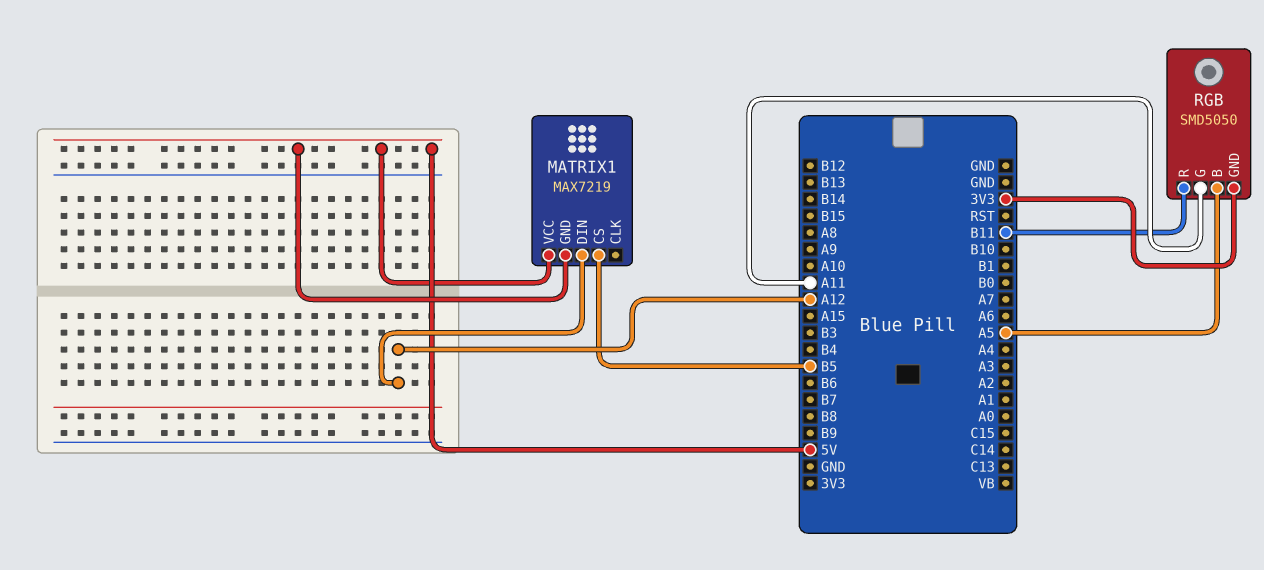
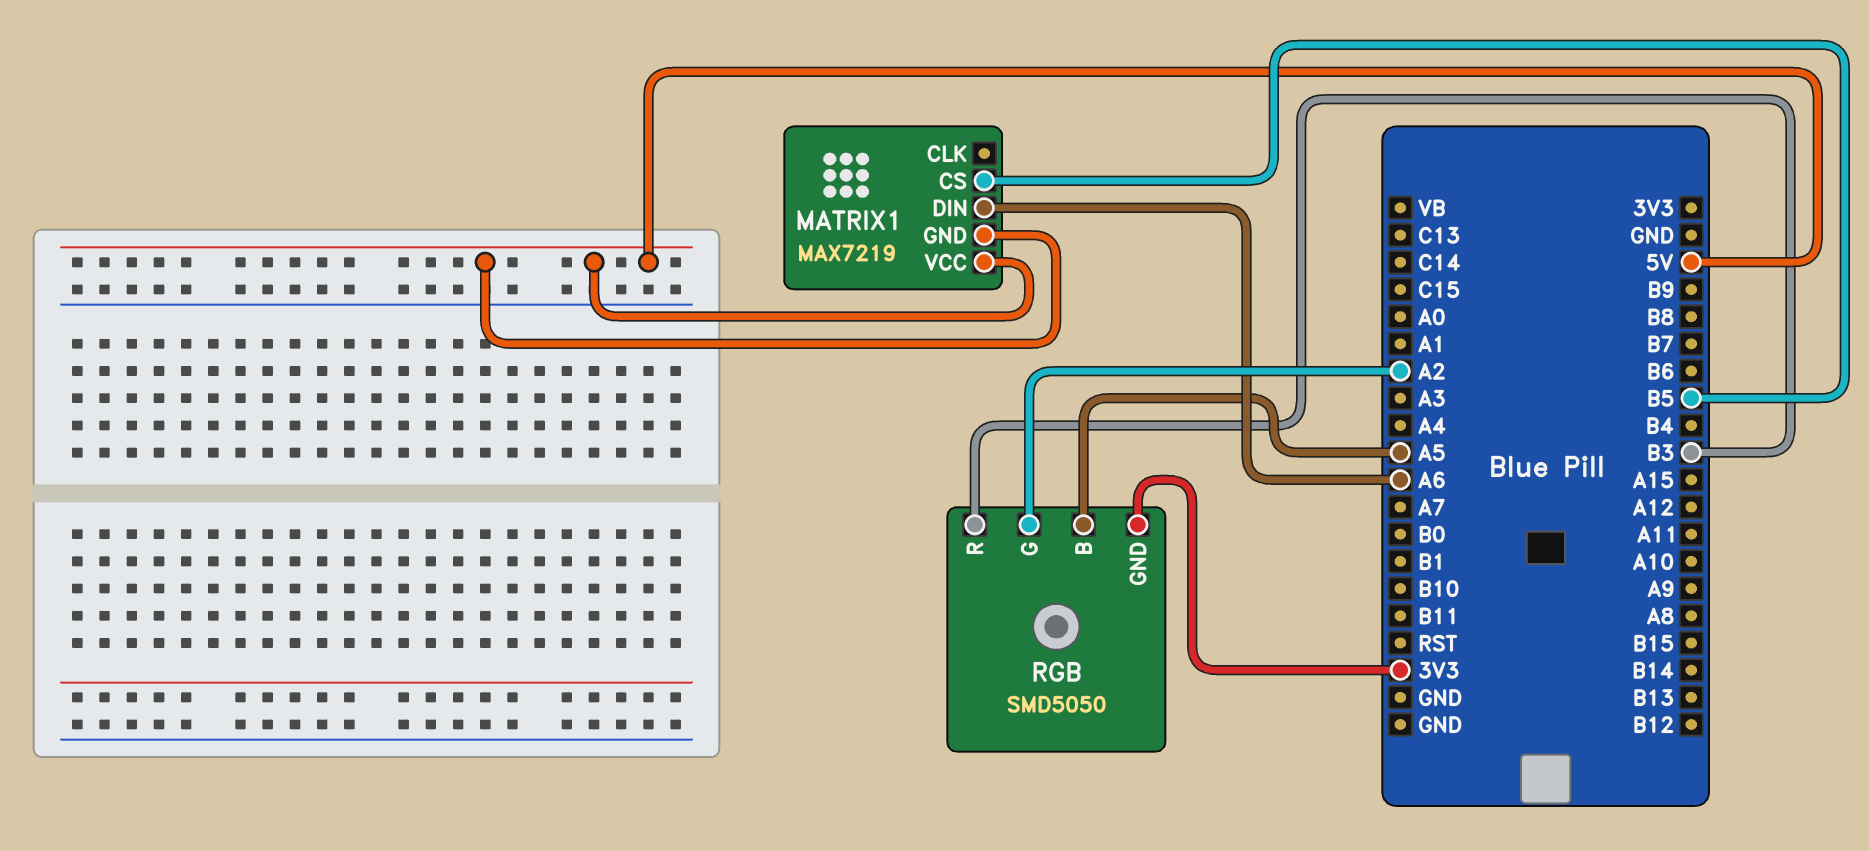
MATRIX1 pin DIN: A12 -> A6
RGB pin G: A11 -> A2
RGB pin R: B11 -> B3

